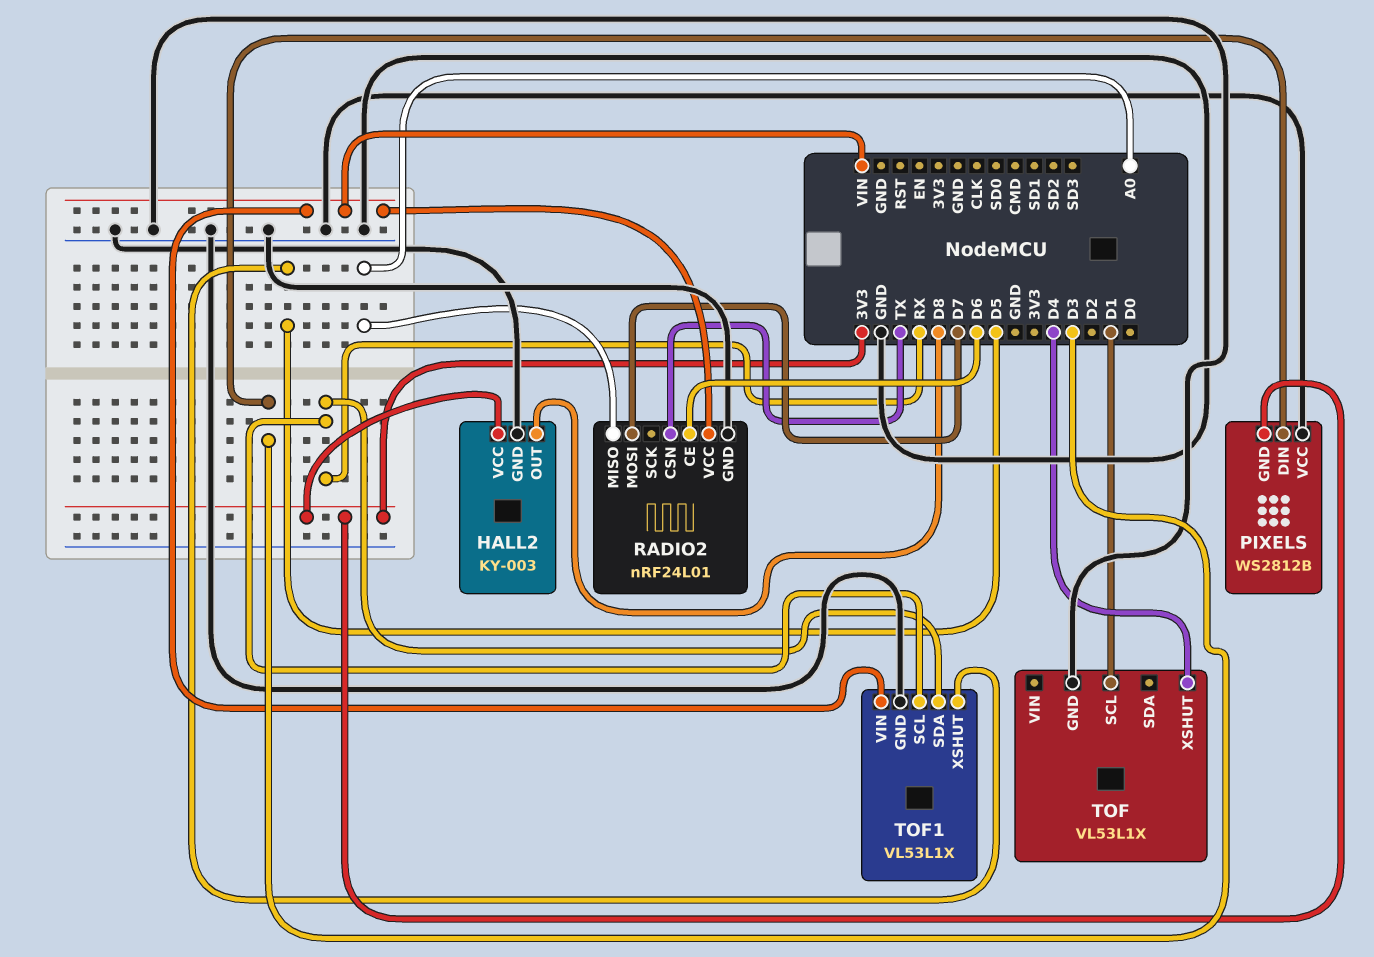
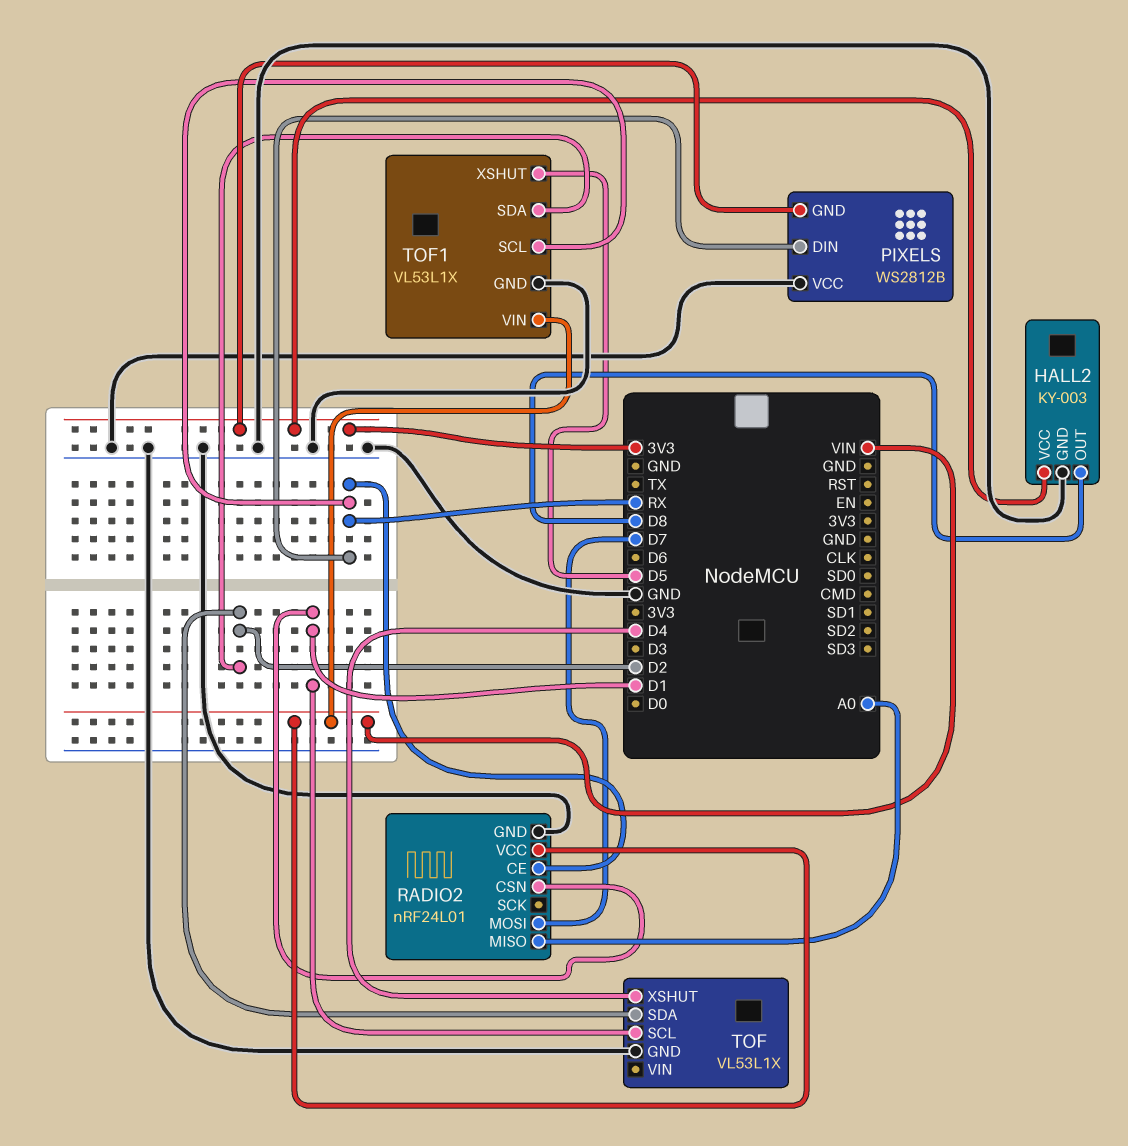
PIXELS pin DIN: D3 -> RX
RADIO2 pin CE: D6 -> RX
RADIO2 pin CSN: TX -> D1
TOF pin SDA: none -> D2
TOF1 pin SDA: RX -> D2

